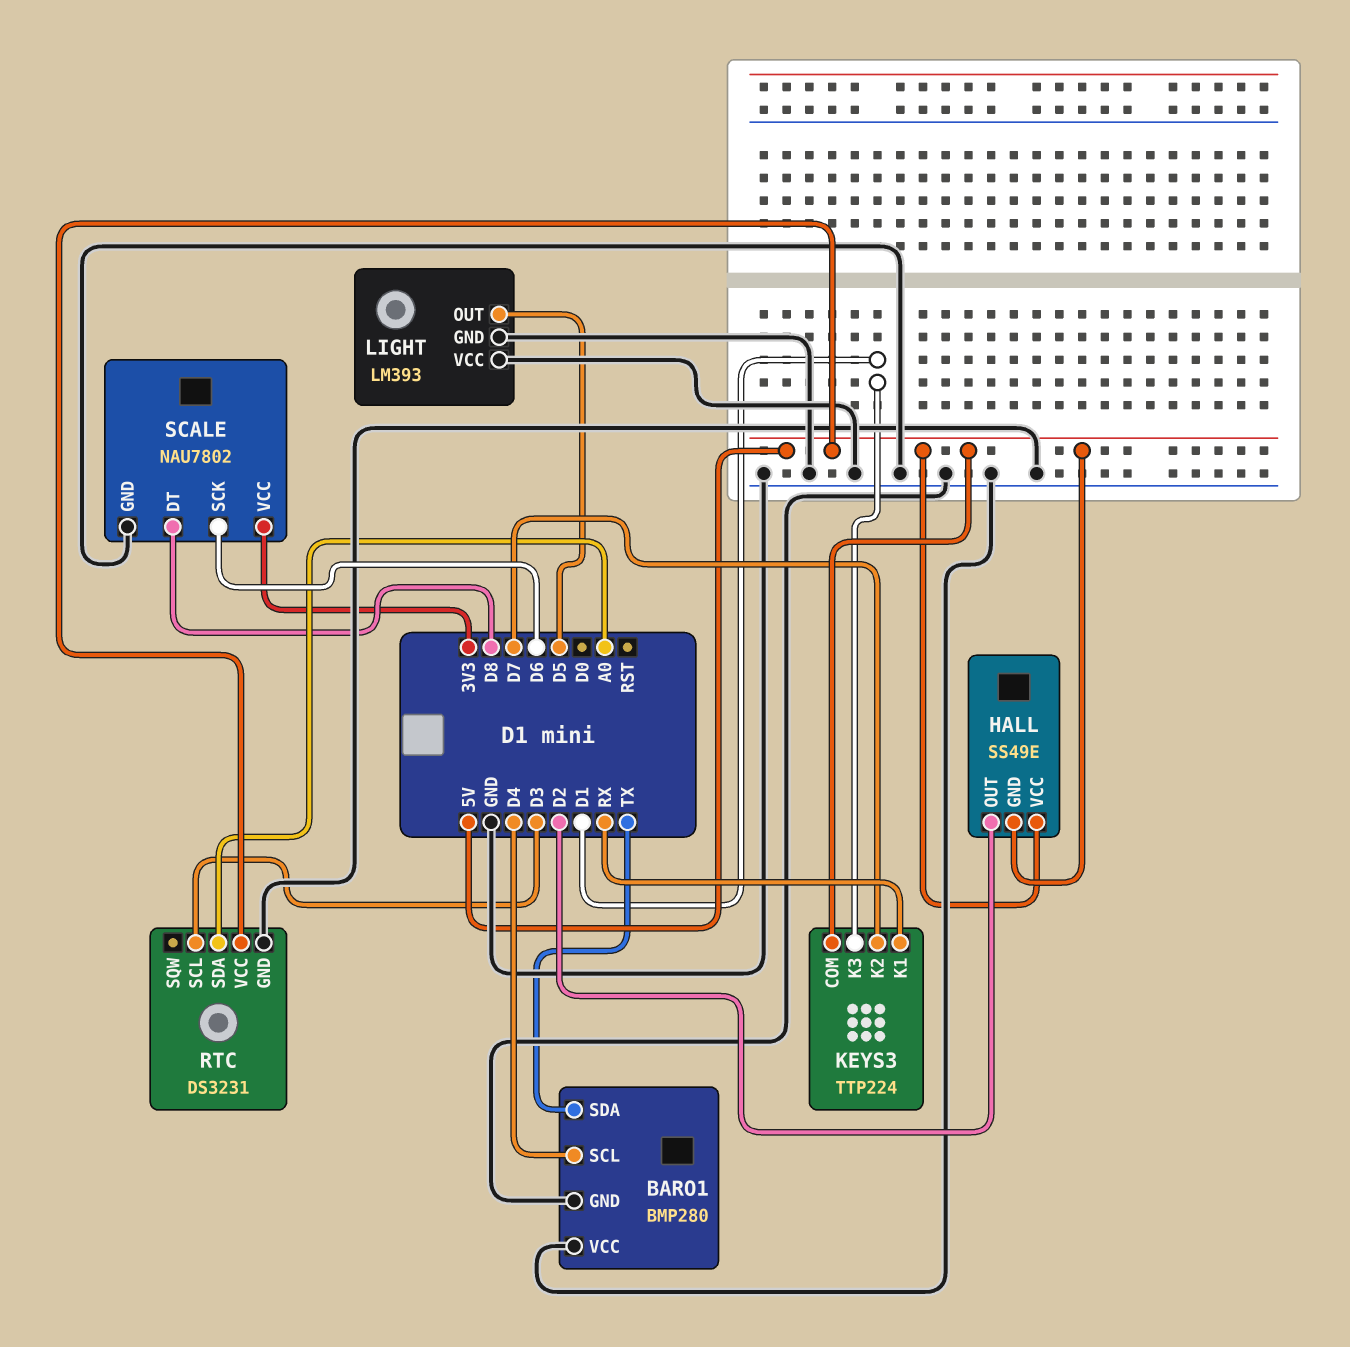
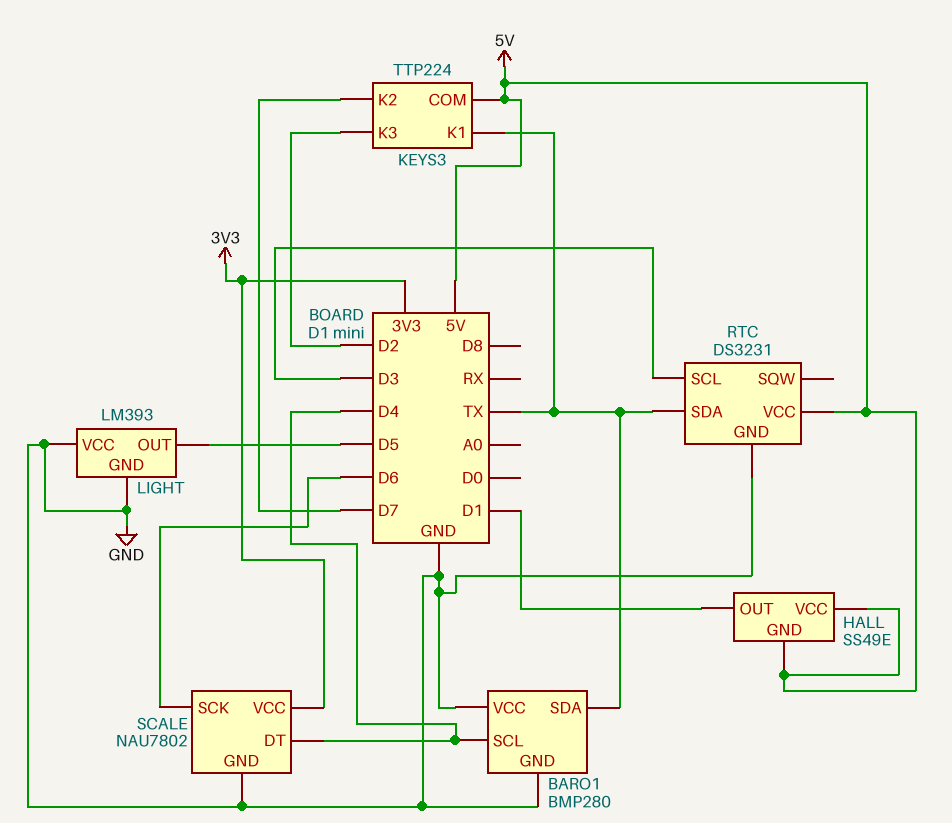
HALL pin OUT: D2 -> D1
KEYS3 pin K1: RX -> TX
KEYS3 pin K3: D1 -> D2
RTC pin SDA: A0 -> TX
SCALE pin DT: D8 -> D4

